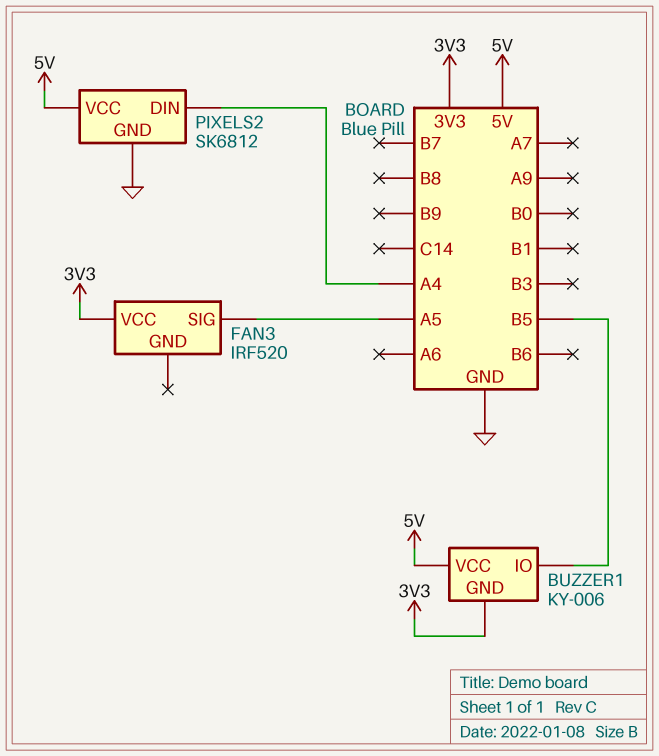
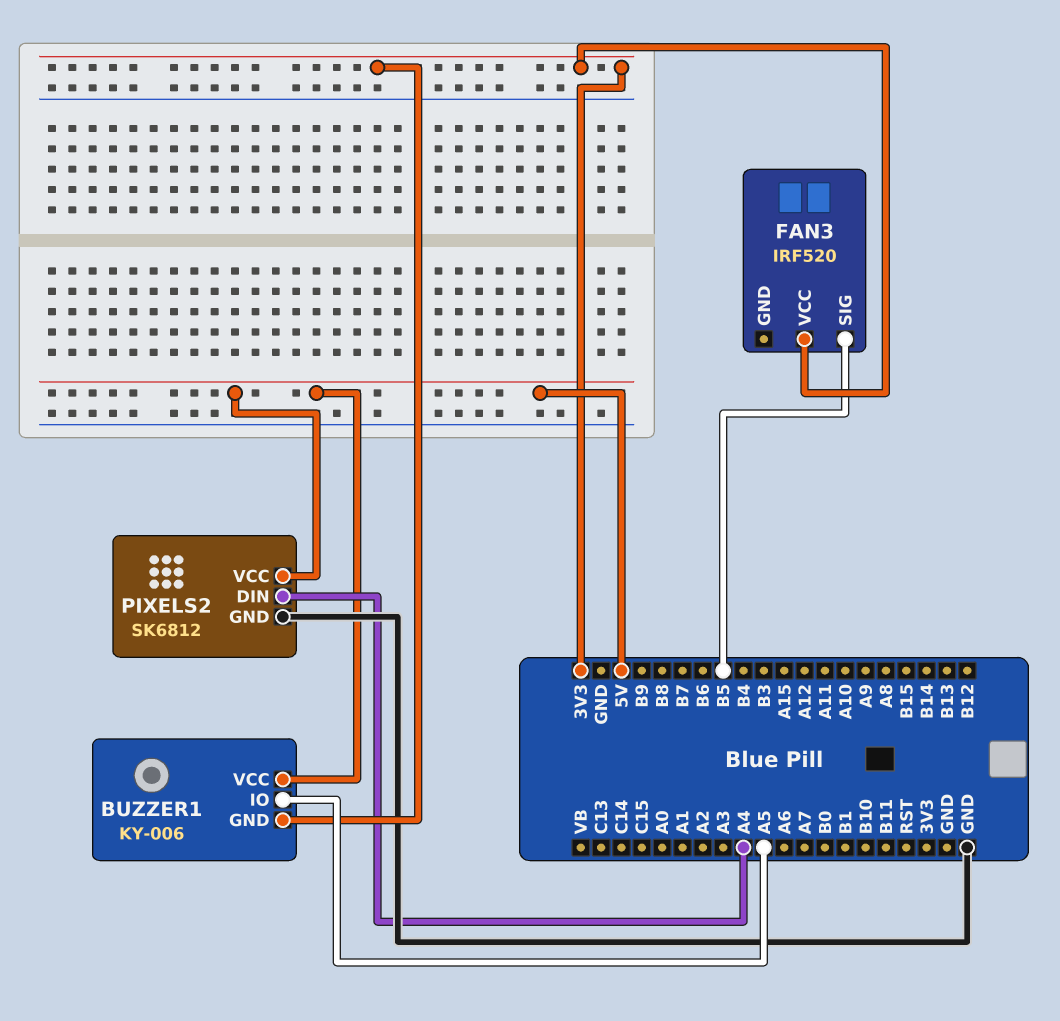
BUZZER1 pin IO: B5 -> A5
FAN3 pin SIG: A5 -> B5

